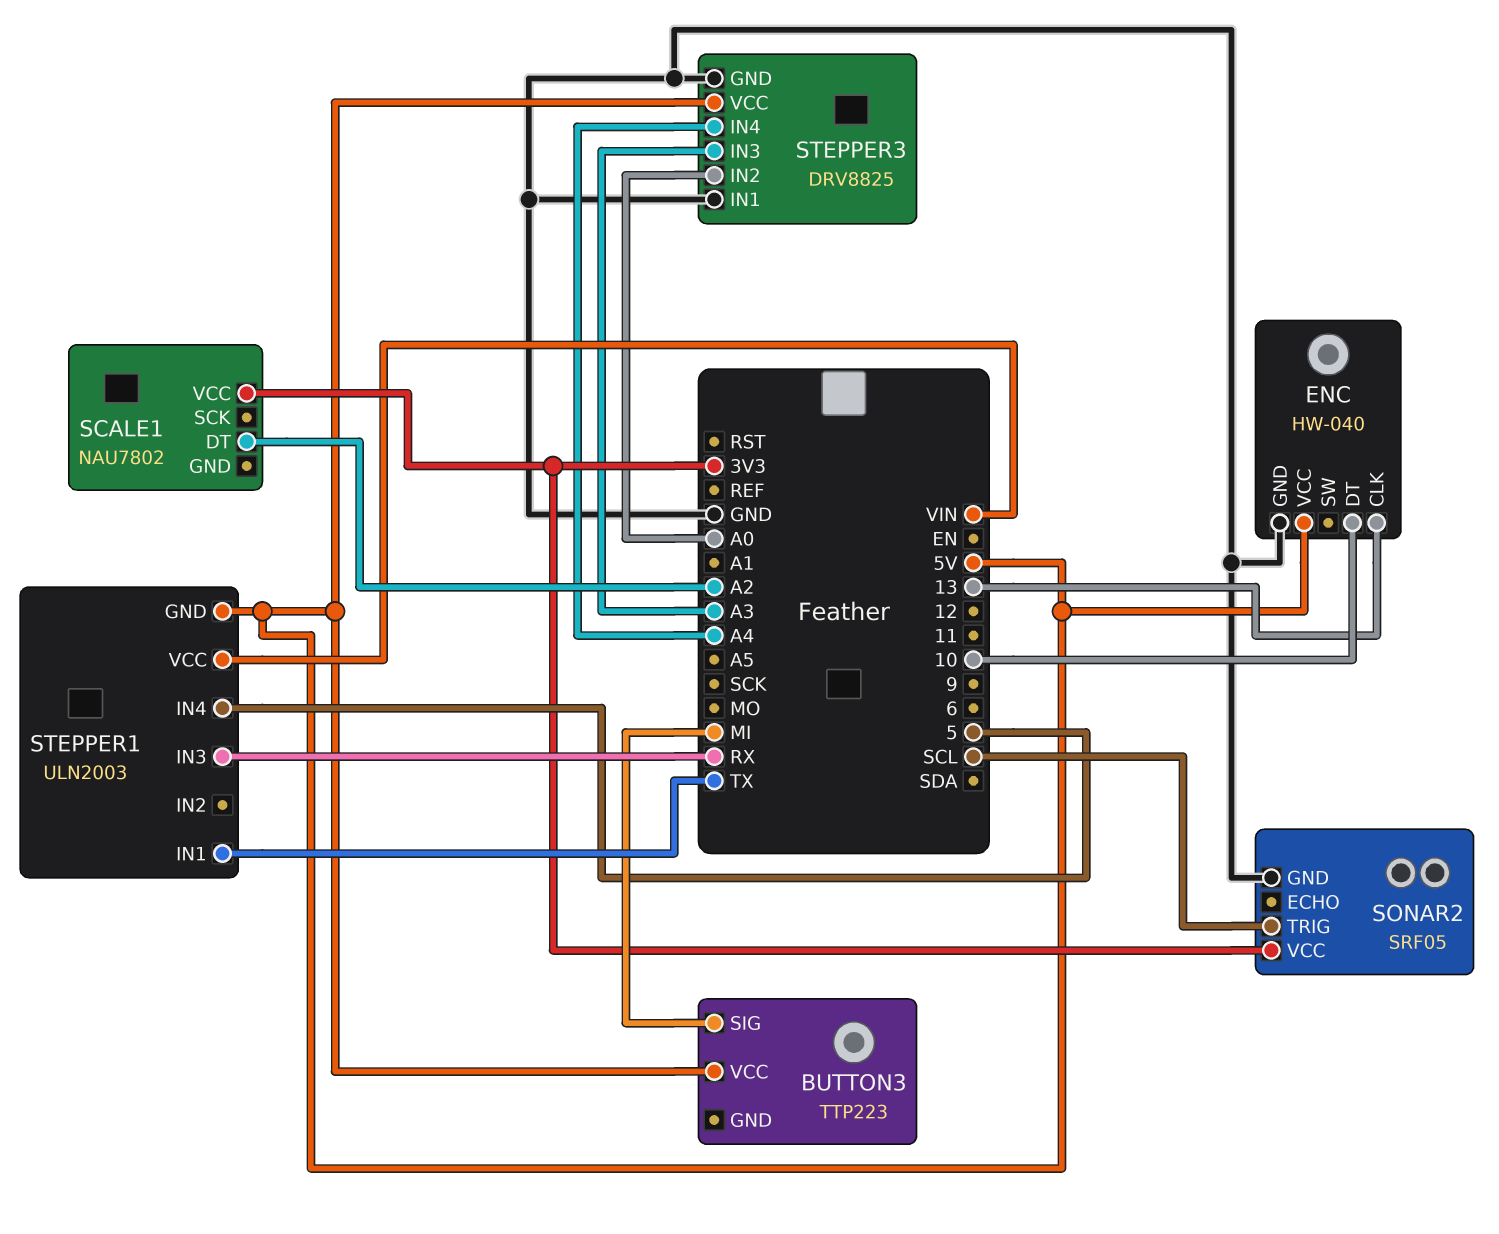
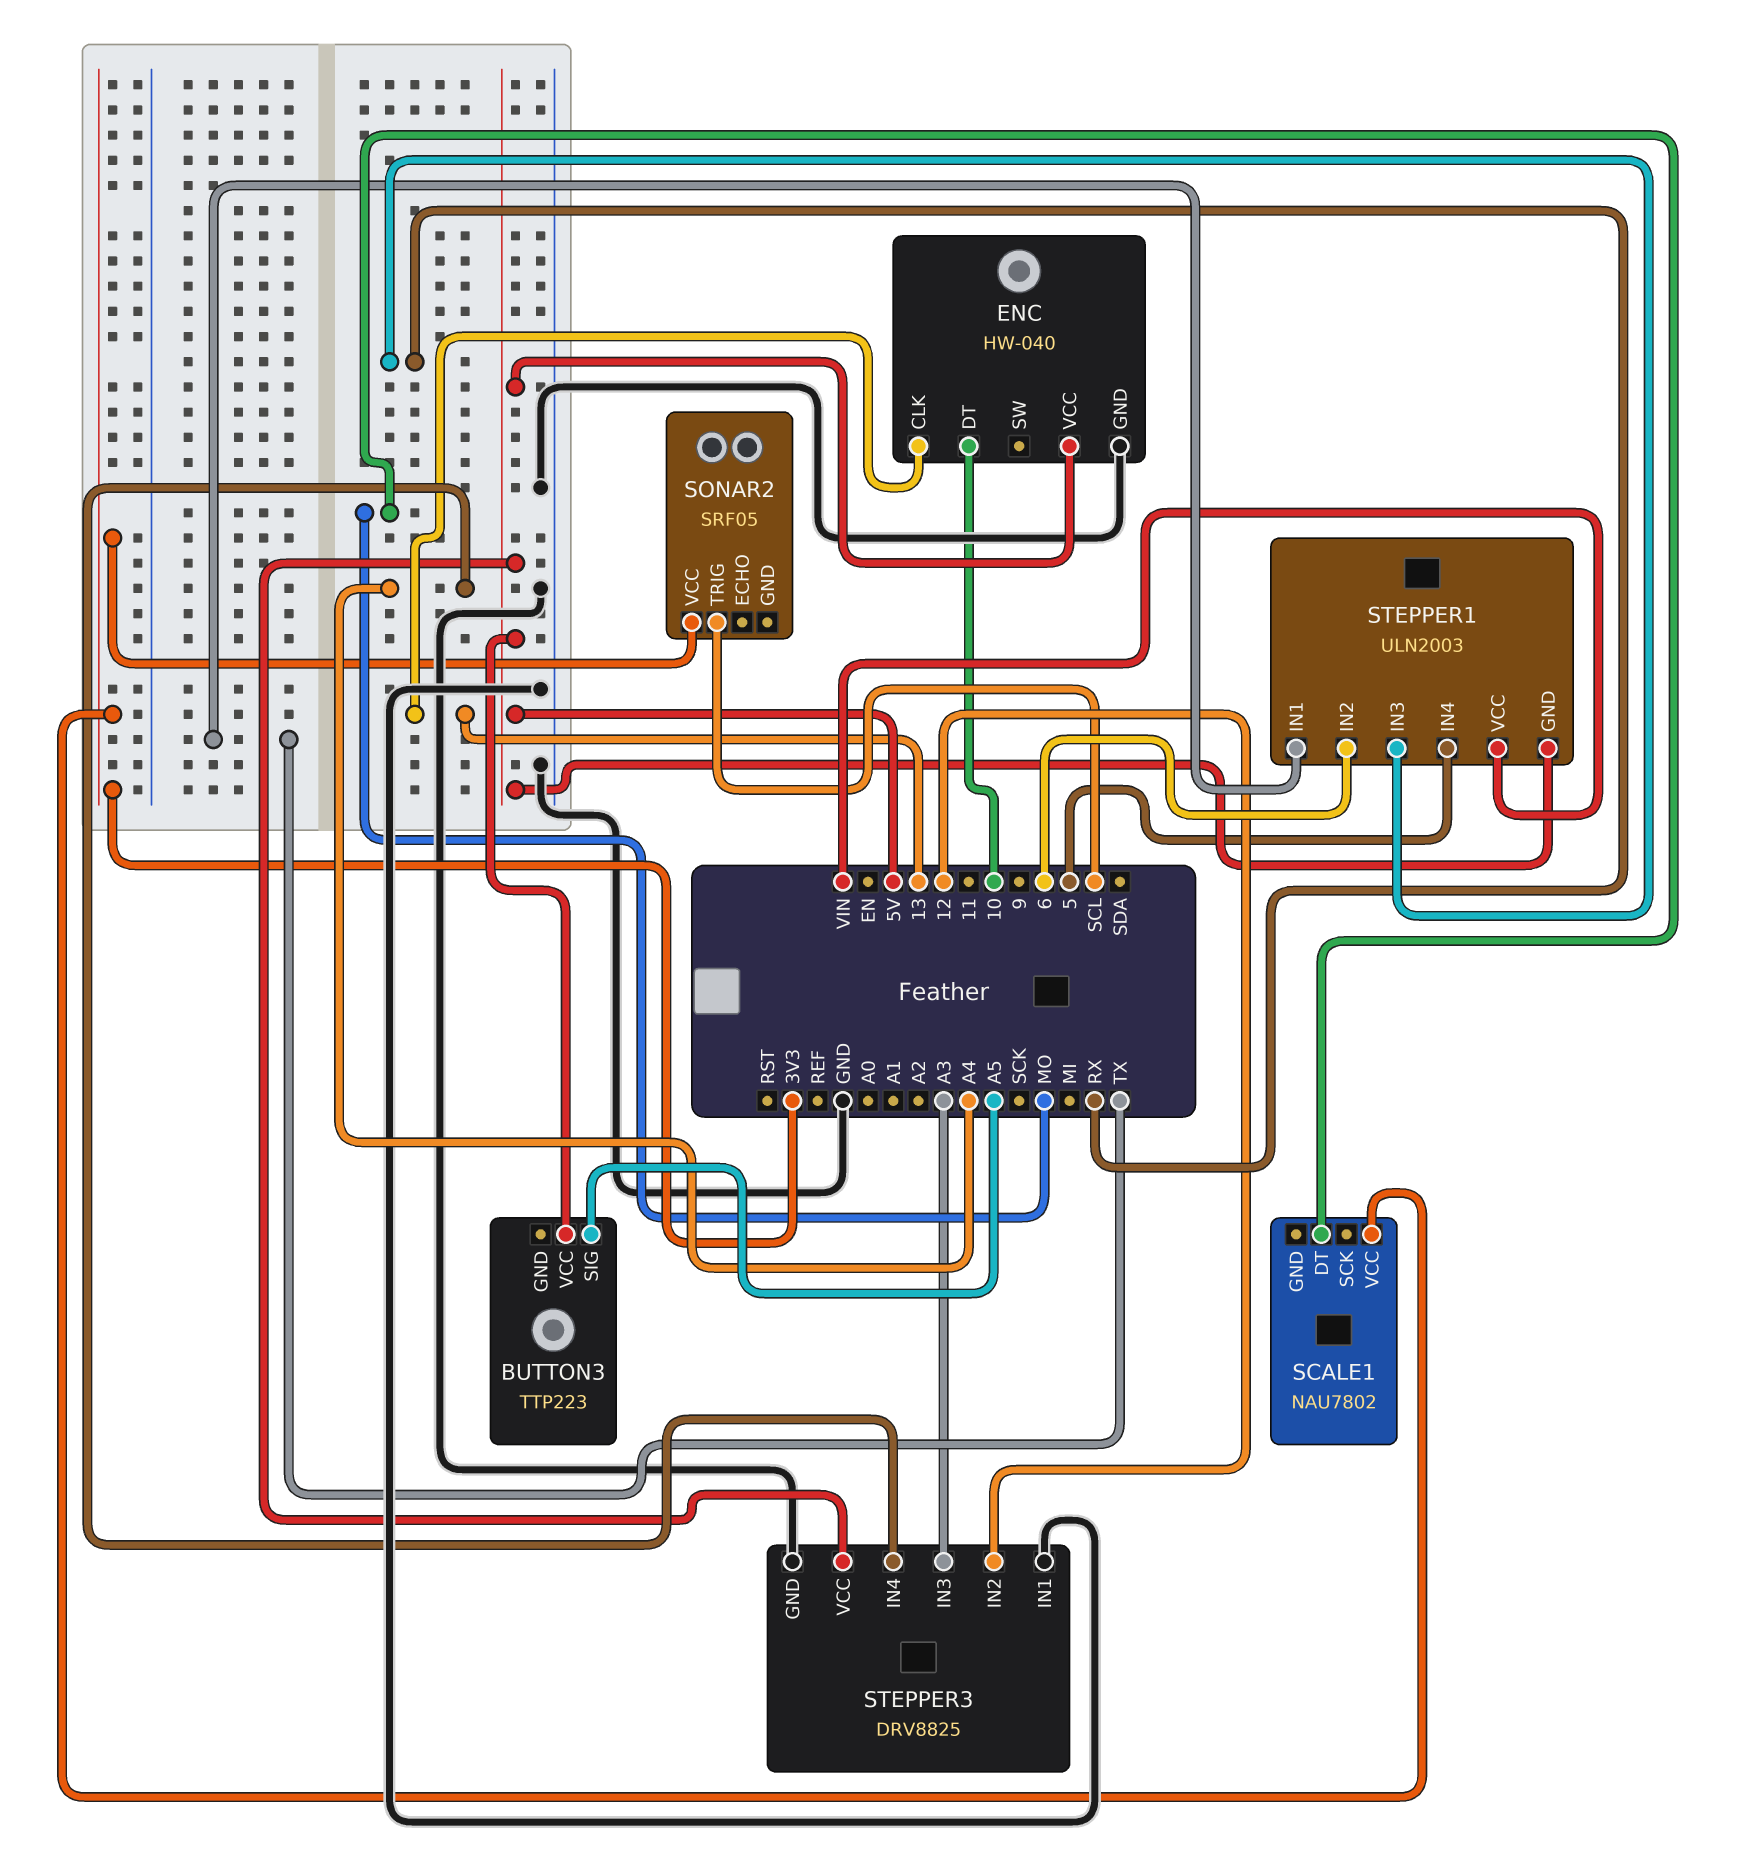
BUTTON3 pin SIG: MI -> A5
SCALE1 pin DT: A2 -> MO
SONAR2 pin GND: GND -> none
STEPPER1 pin IN2: none -> 6
STEPPER3 pin IN2: A0 -> 12

